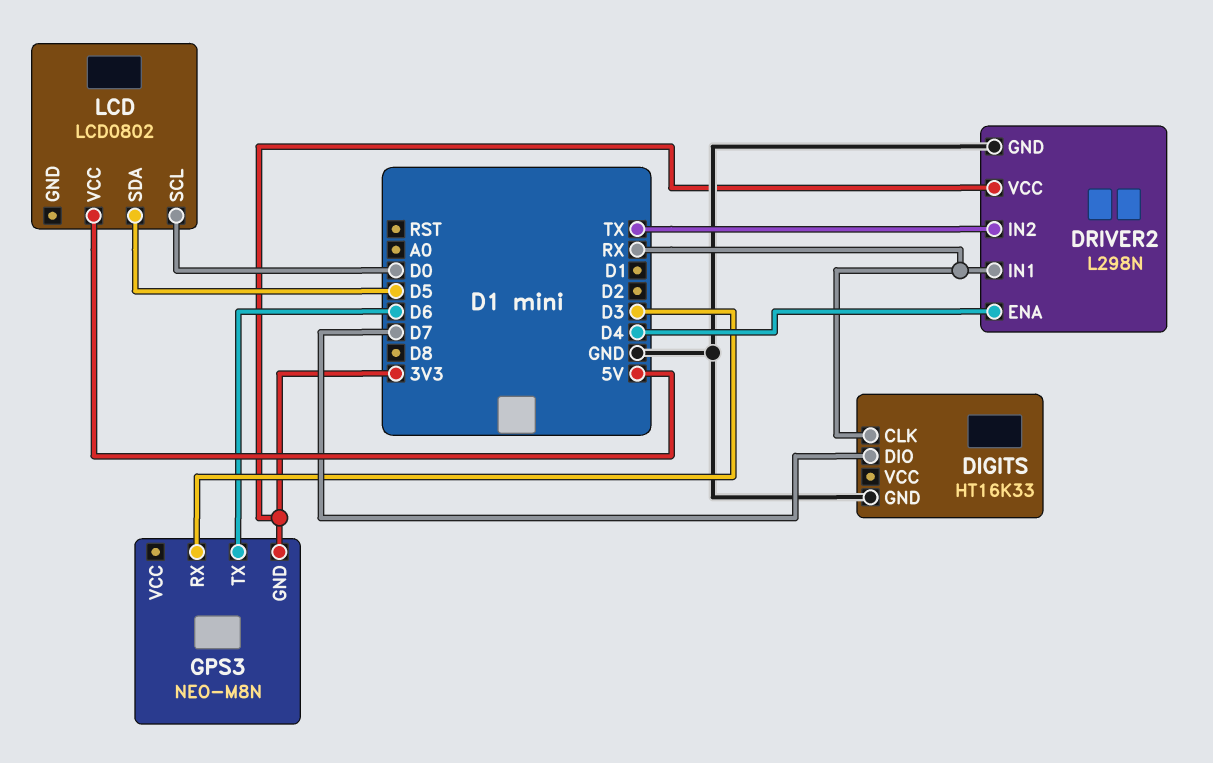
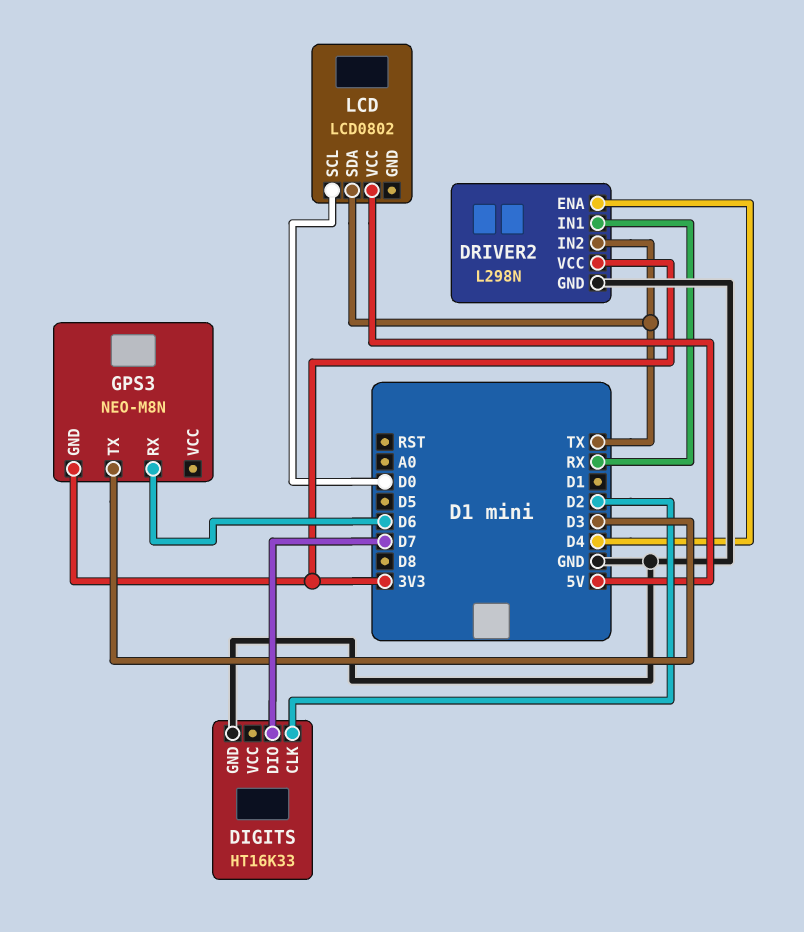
DIGITS pin CLK: RX -> D2
GPS3 pin RX: D3 -> D6
GPS3 pin TX: D6 -> D3
LCD pin SDA: D5 -> TX

